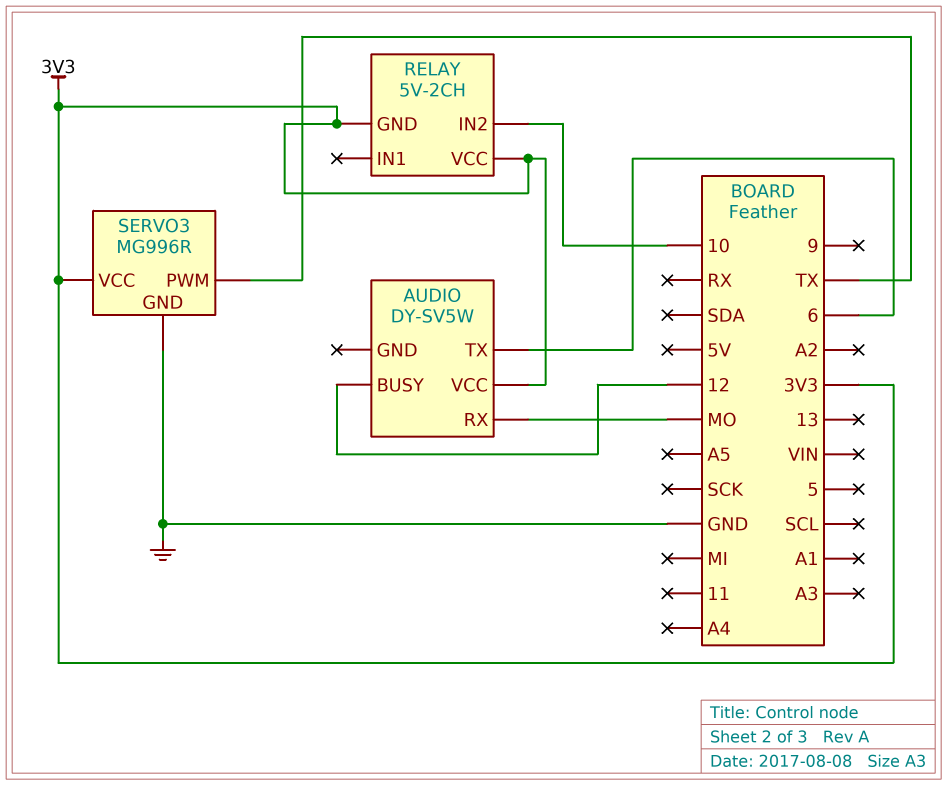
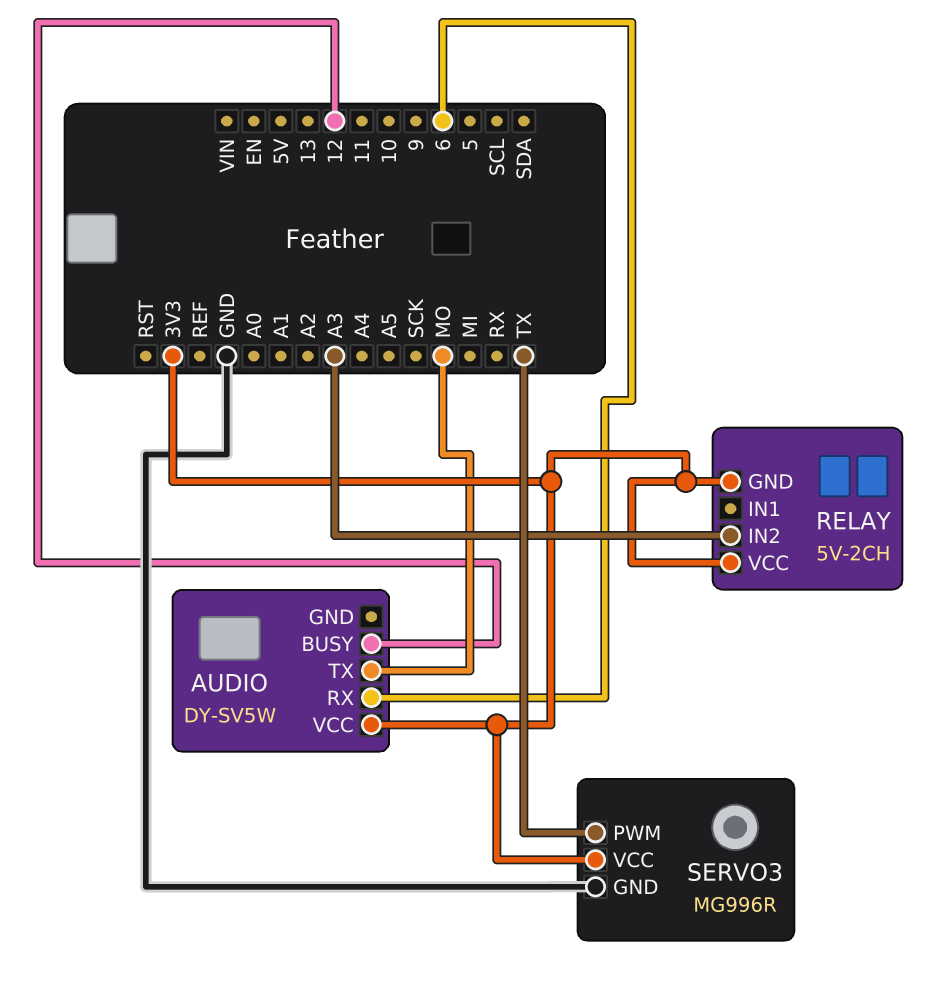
AUDIO pin RX: MO -> 6
AUDIO pin TX: 6 -> MO
RELAY pin IN2: 10 -> A3

